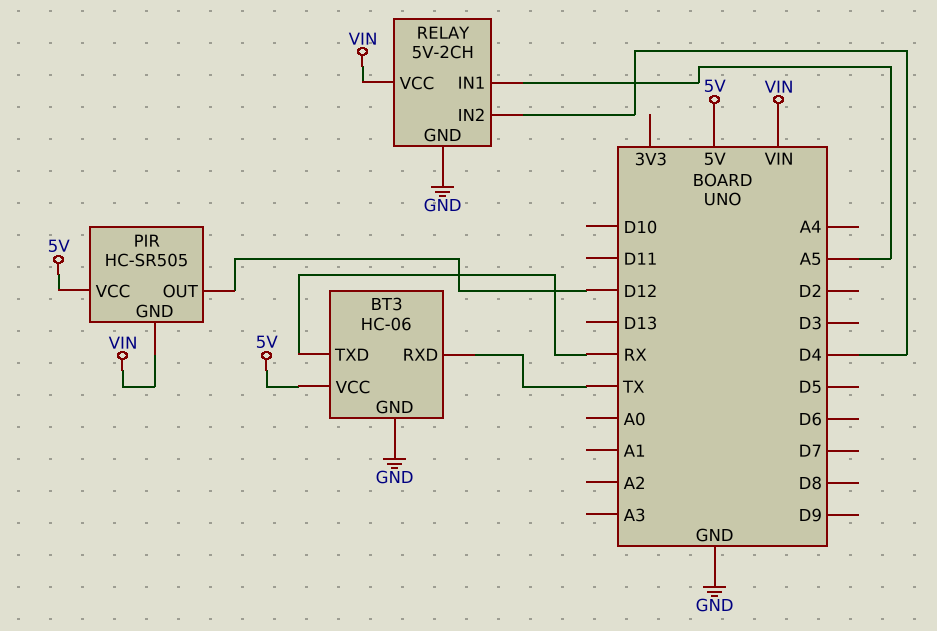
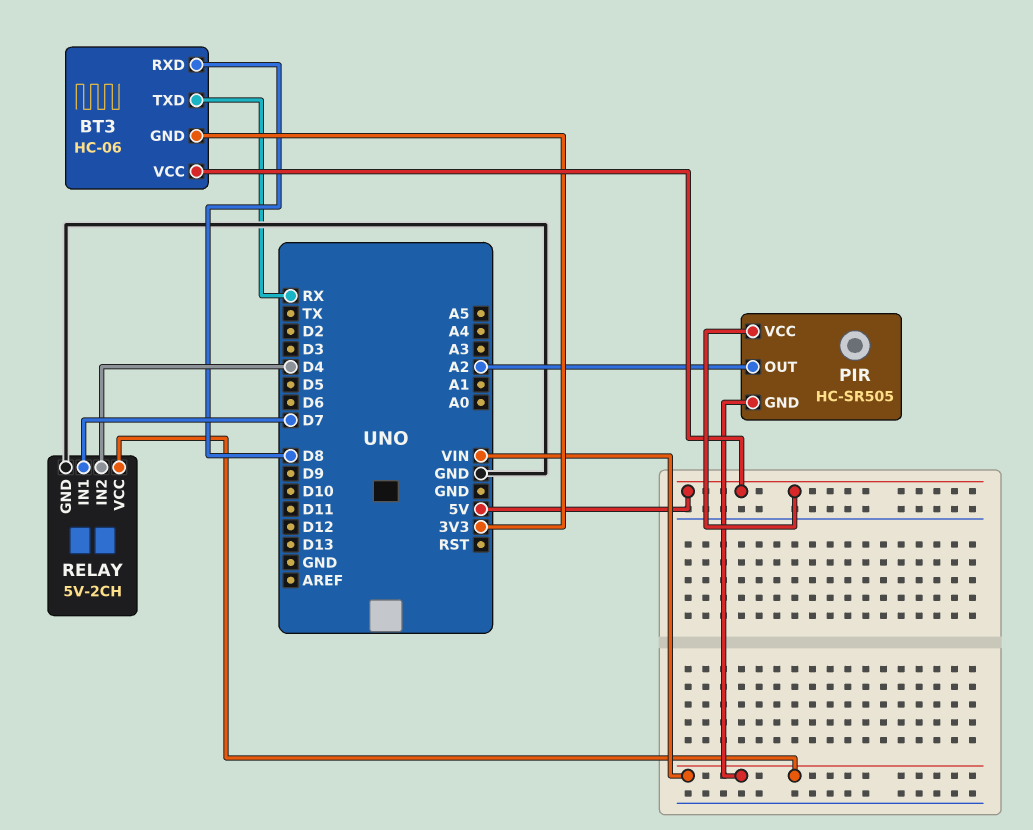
BT3 pin GND: GND -> 3V3
BT3 pin RXD: TX -> D8
PIR pin OUT: D12 -> A2
RELAY pin IN1: A5 -> D7

